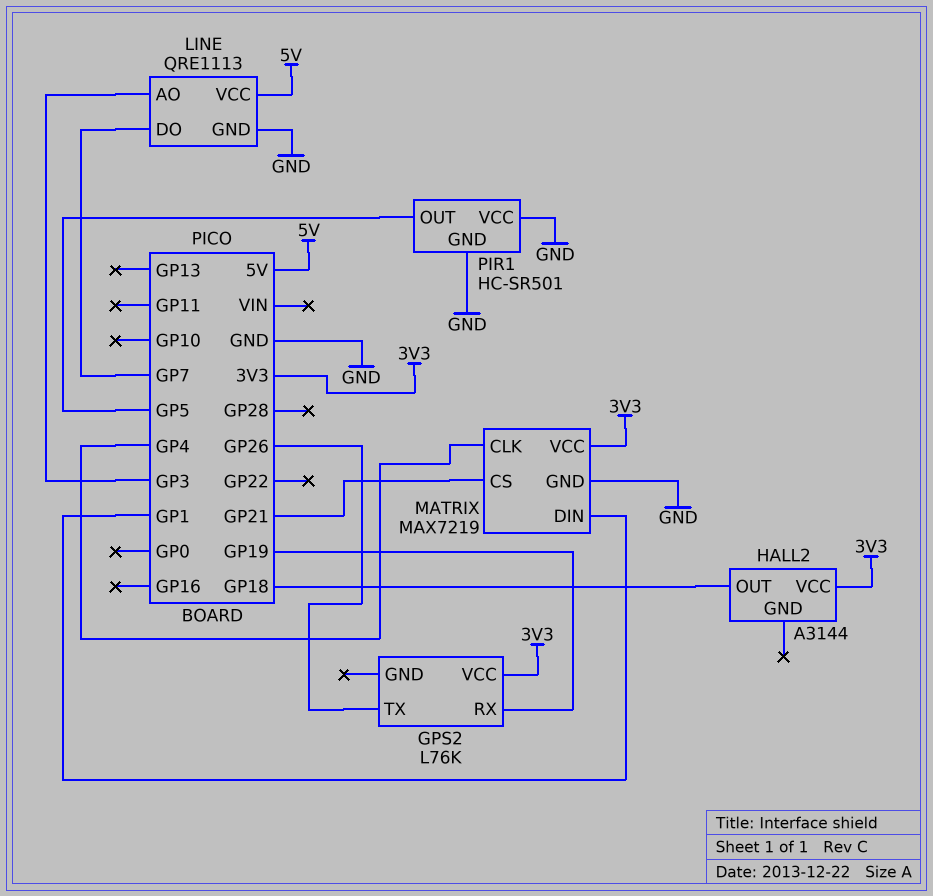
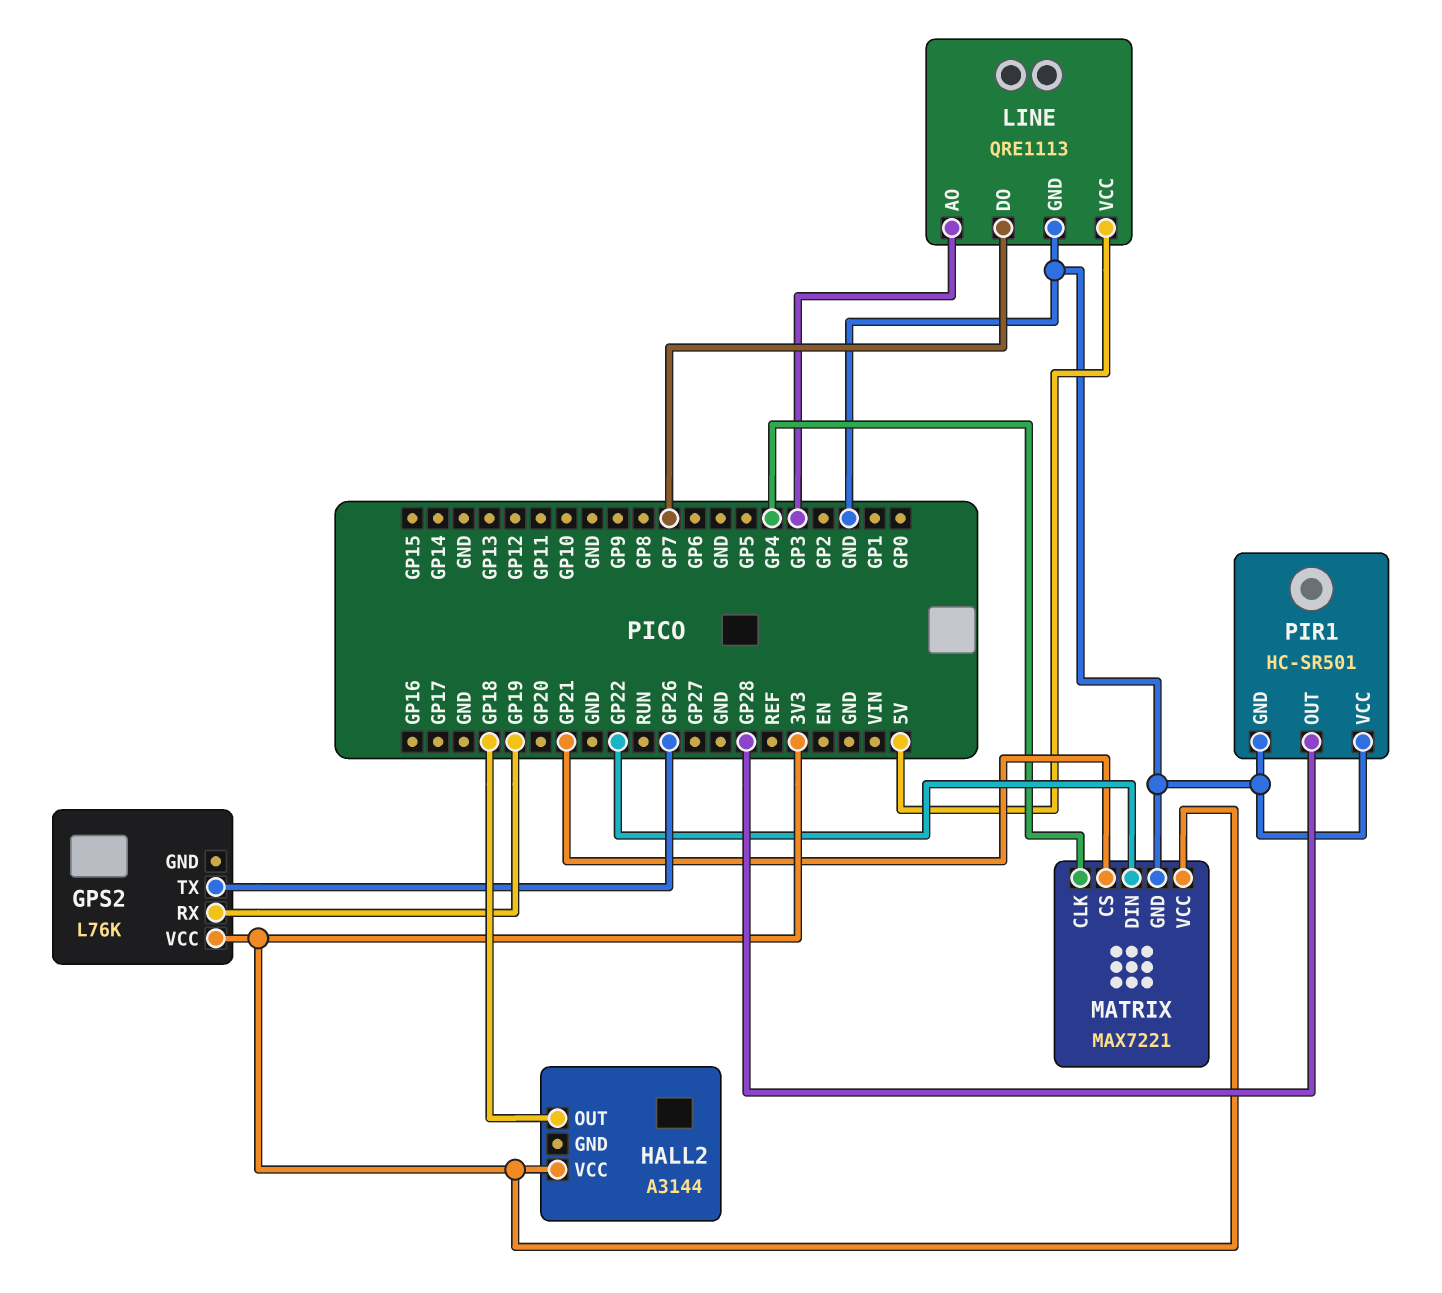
MATRIX: MAX7219 -> MAX7221
MATRIX pin DIN: GP1 -> GP22
PIR1 pin OUT: GP5 -> GP28

